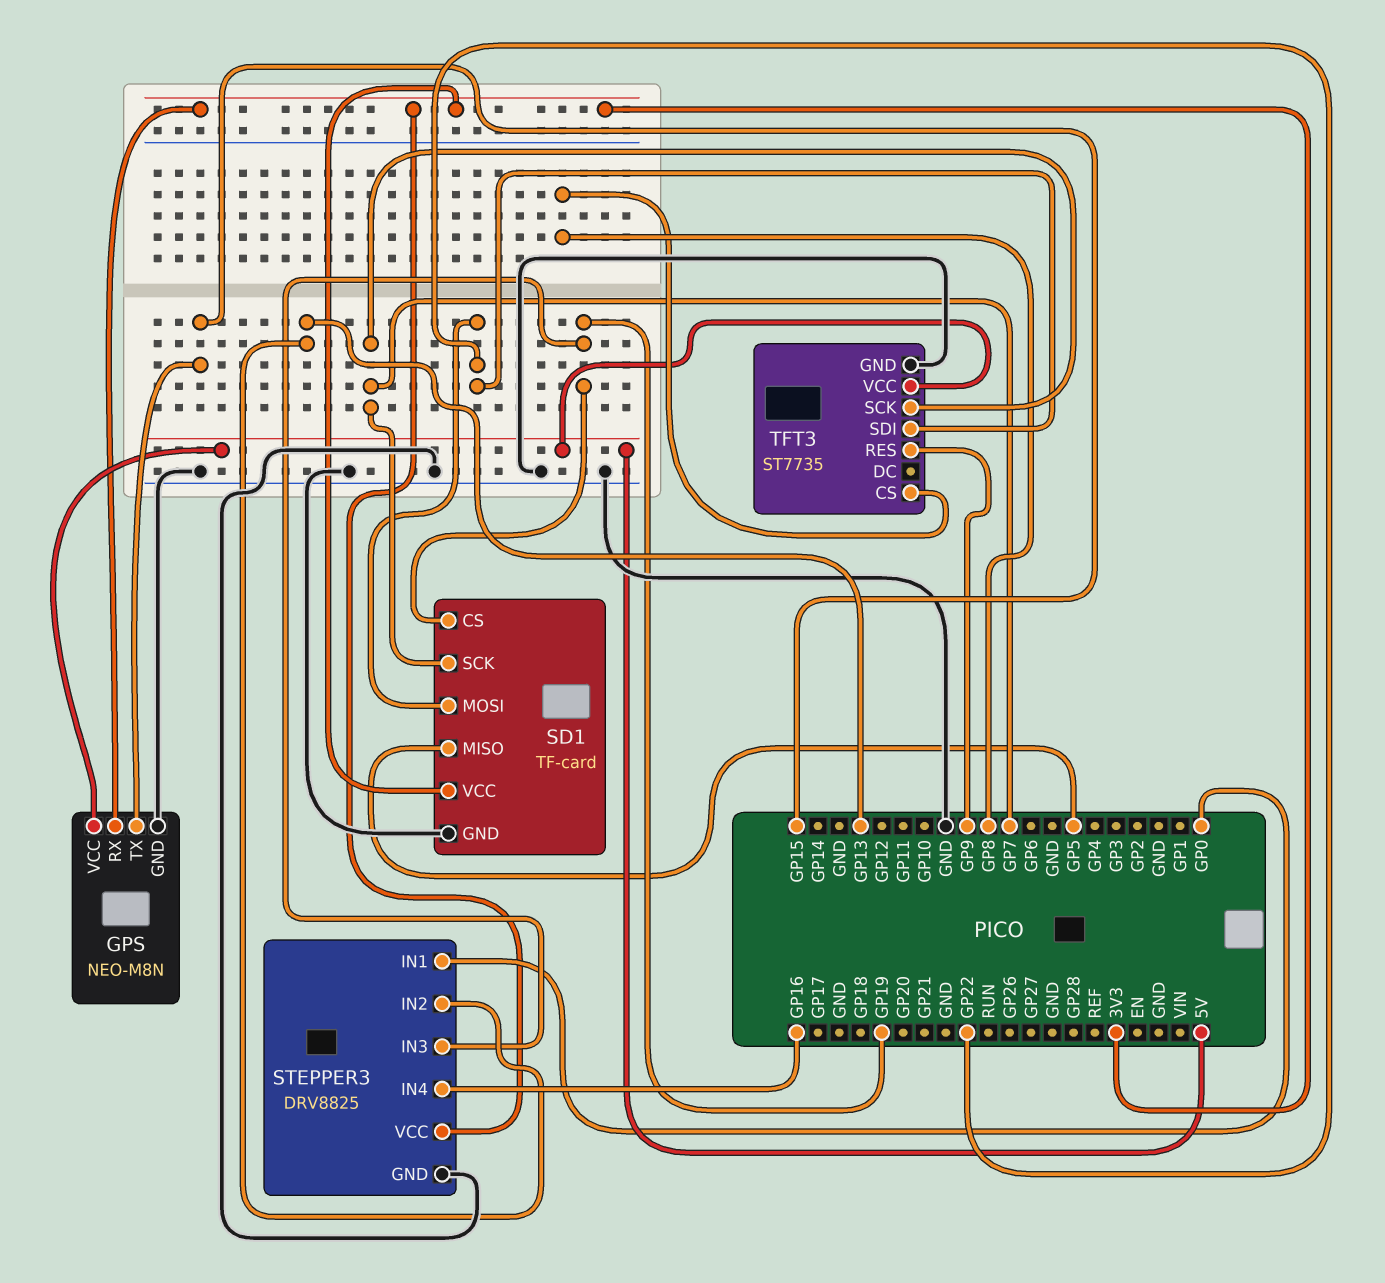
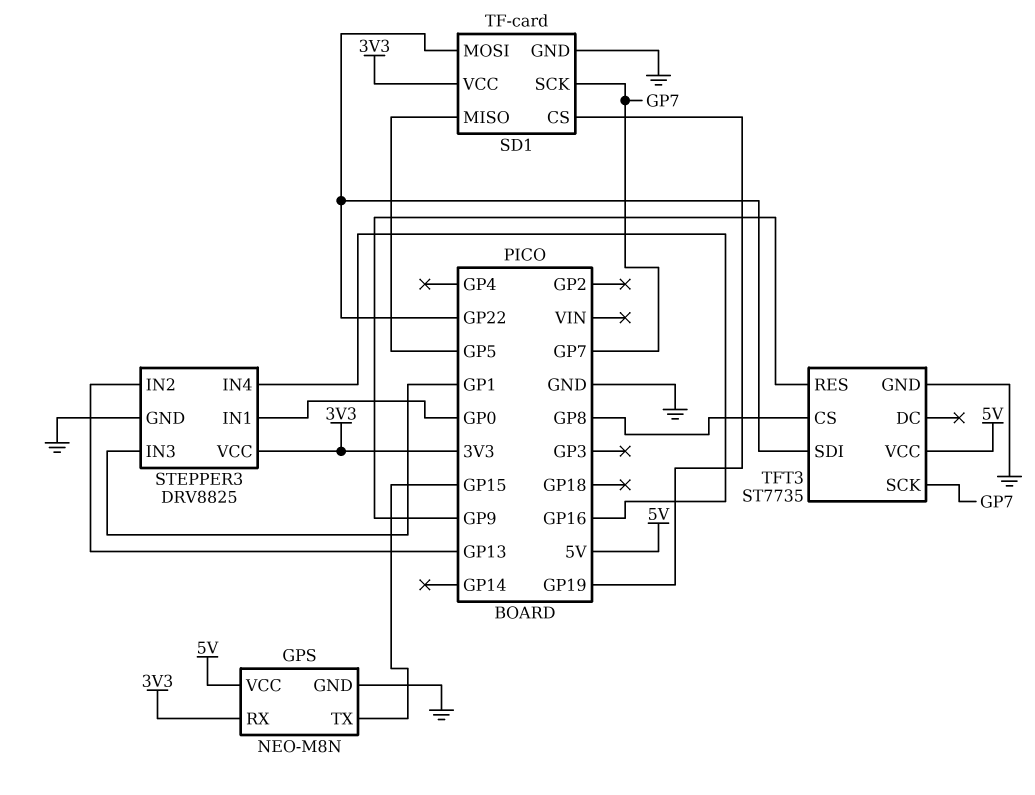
STEPPER3 pin IN3: GP19 -> GP1

